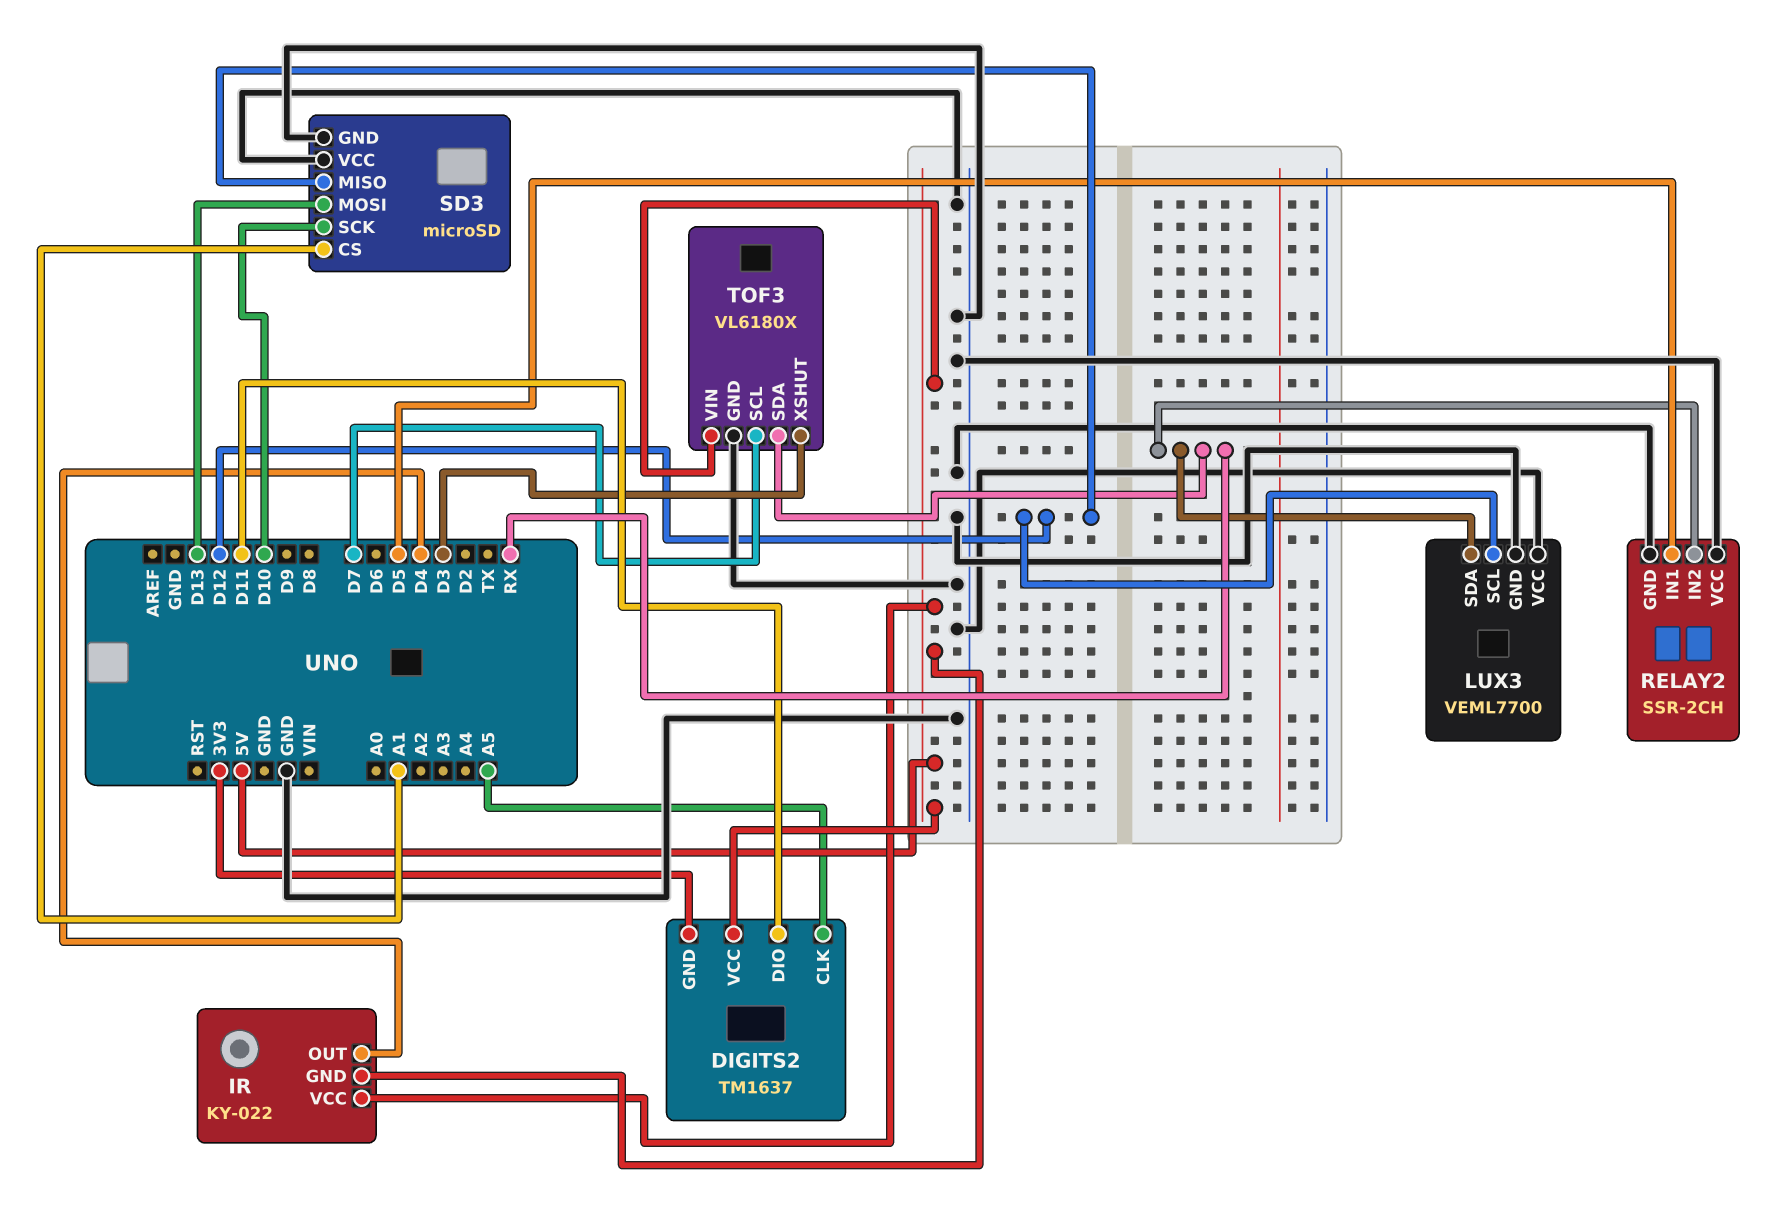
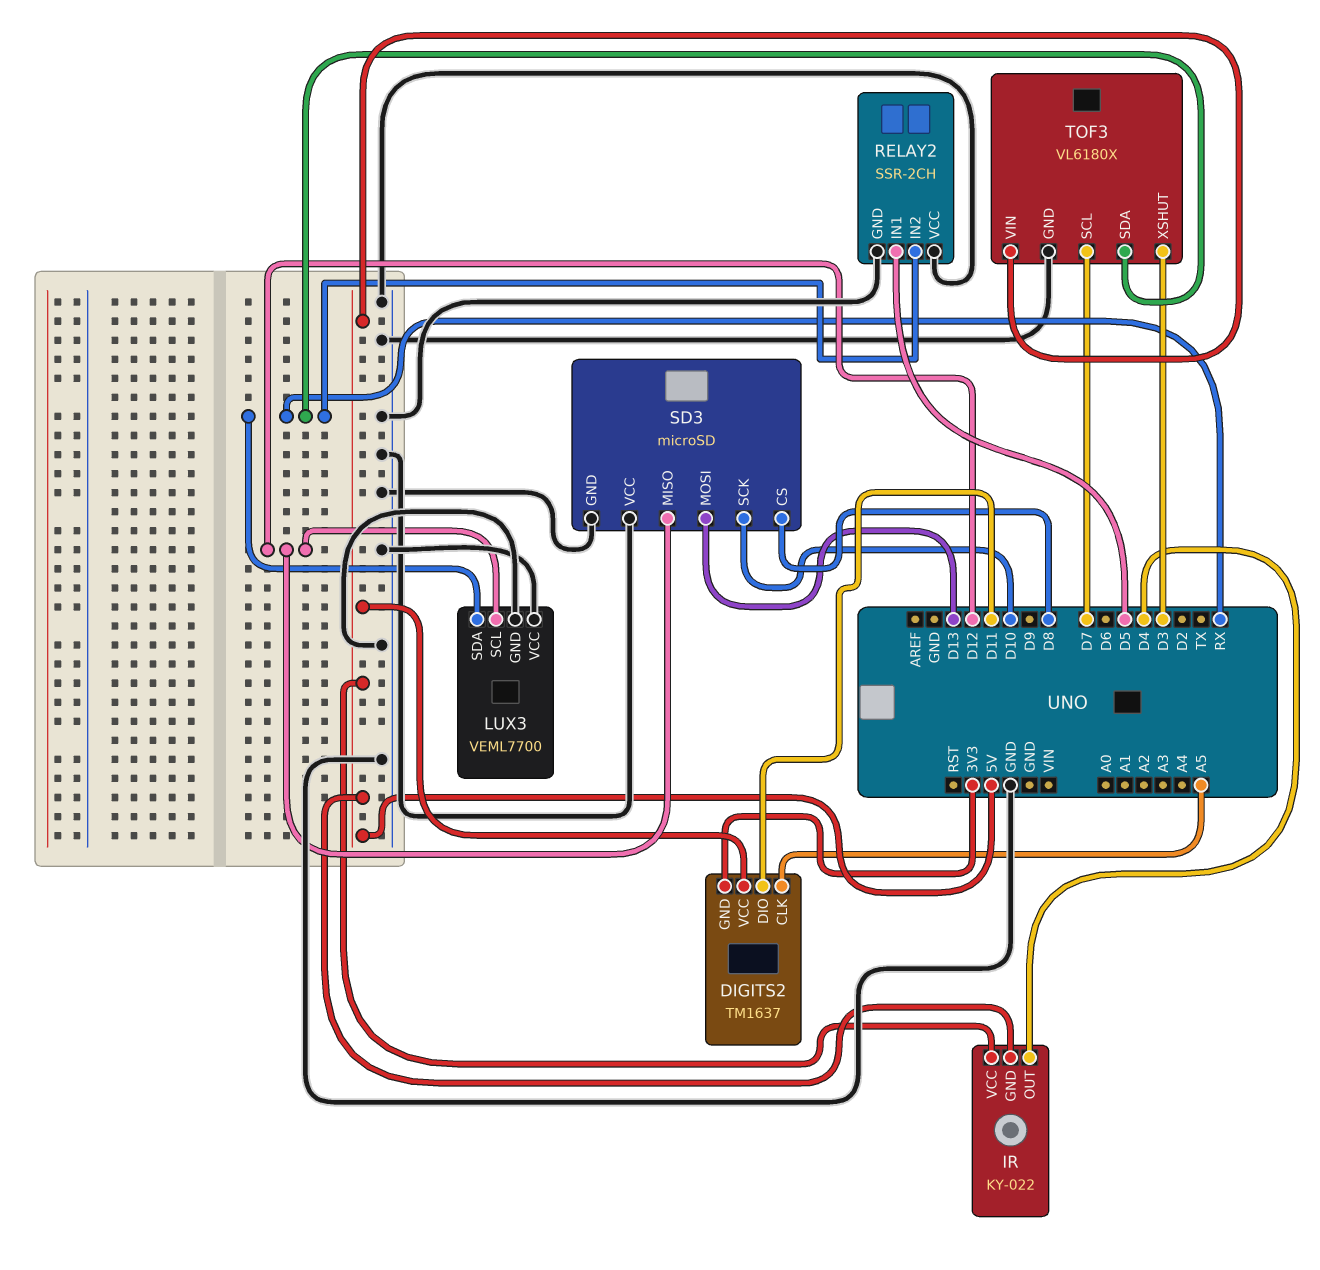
SD3 pin CS: A1 -> D8

